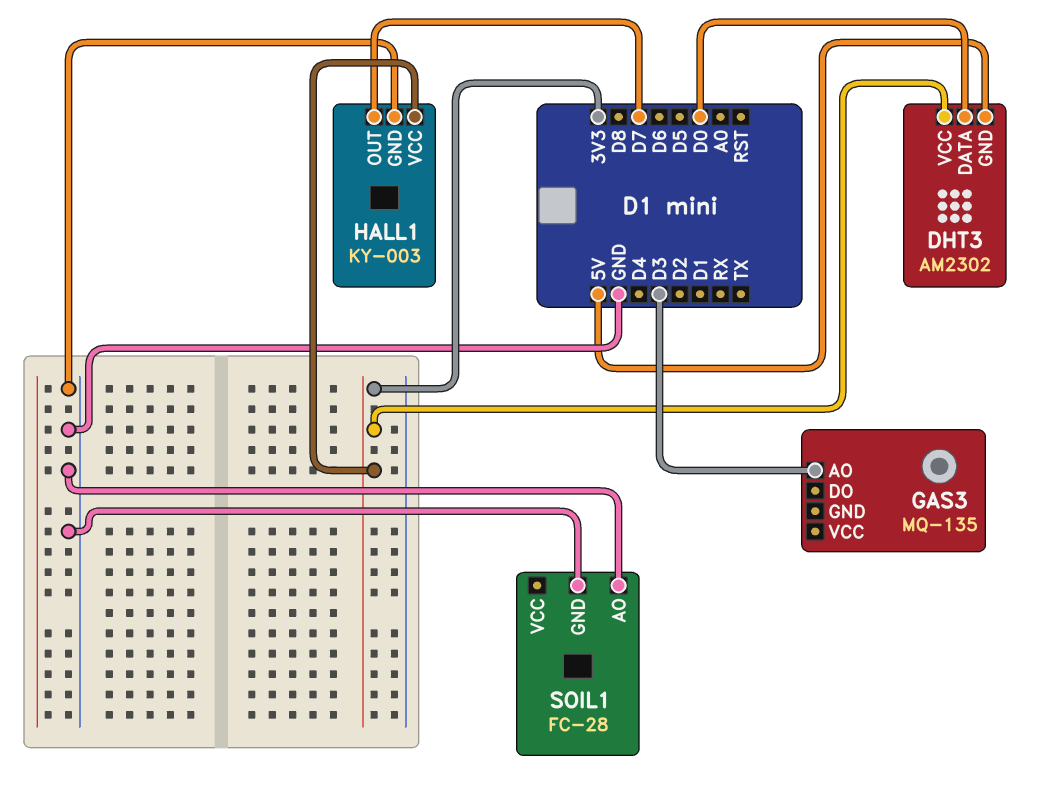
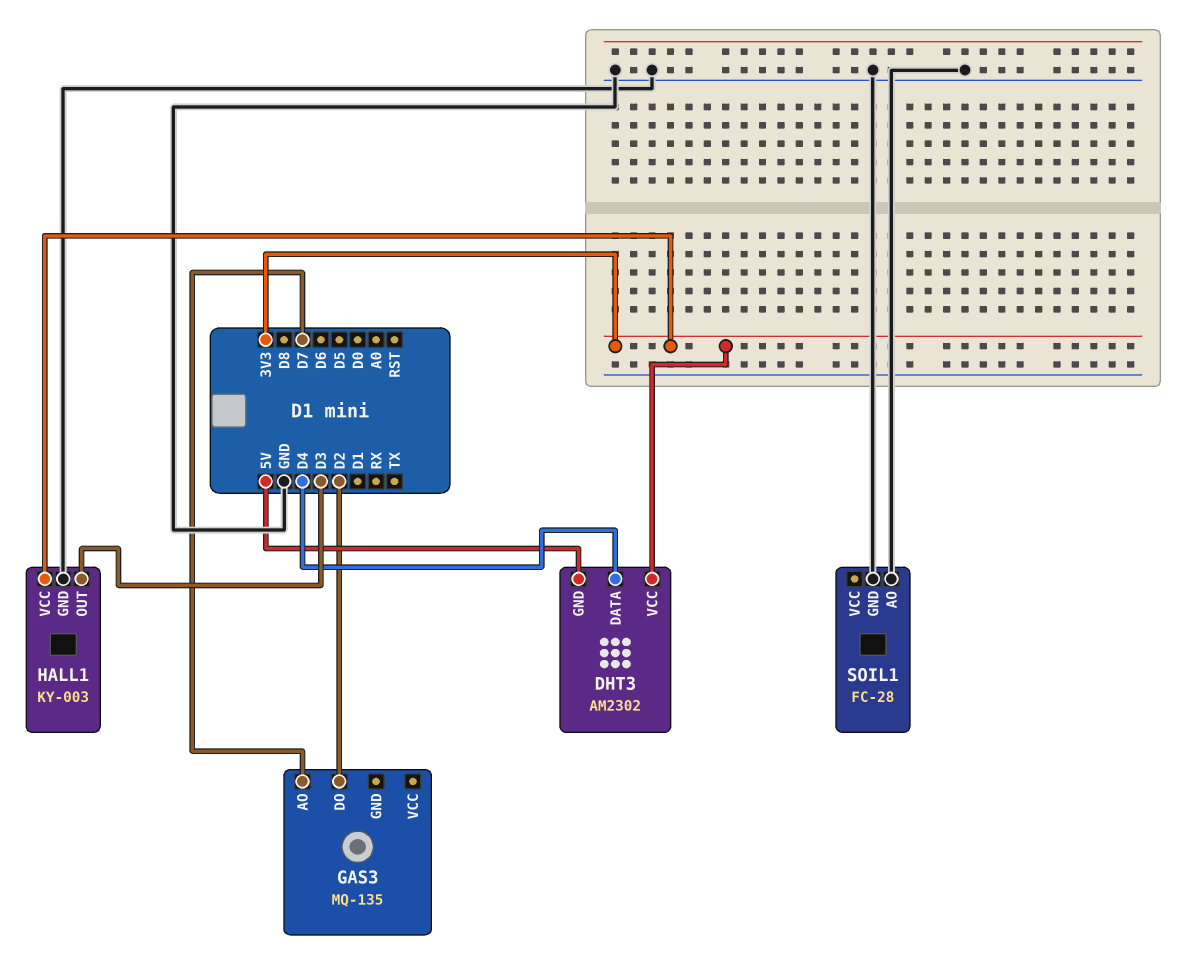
DHT3 pin DATA: D0 -> D4
GAS3 pin AO: D3 -> D7
GAS3 pin DO: none -> D2
HALL1 pin OUT: D7 -> D3

